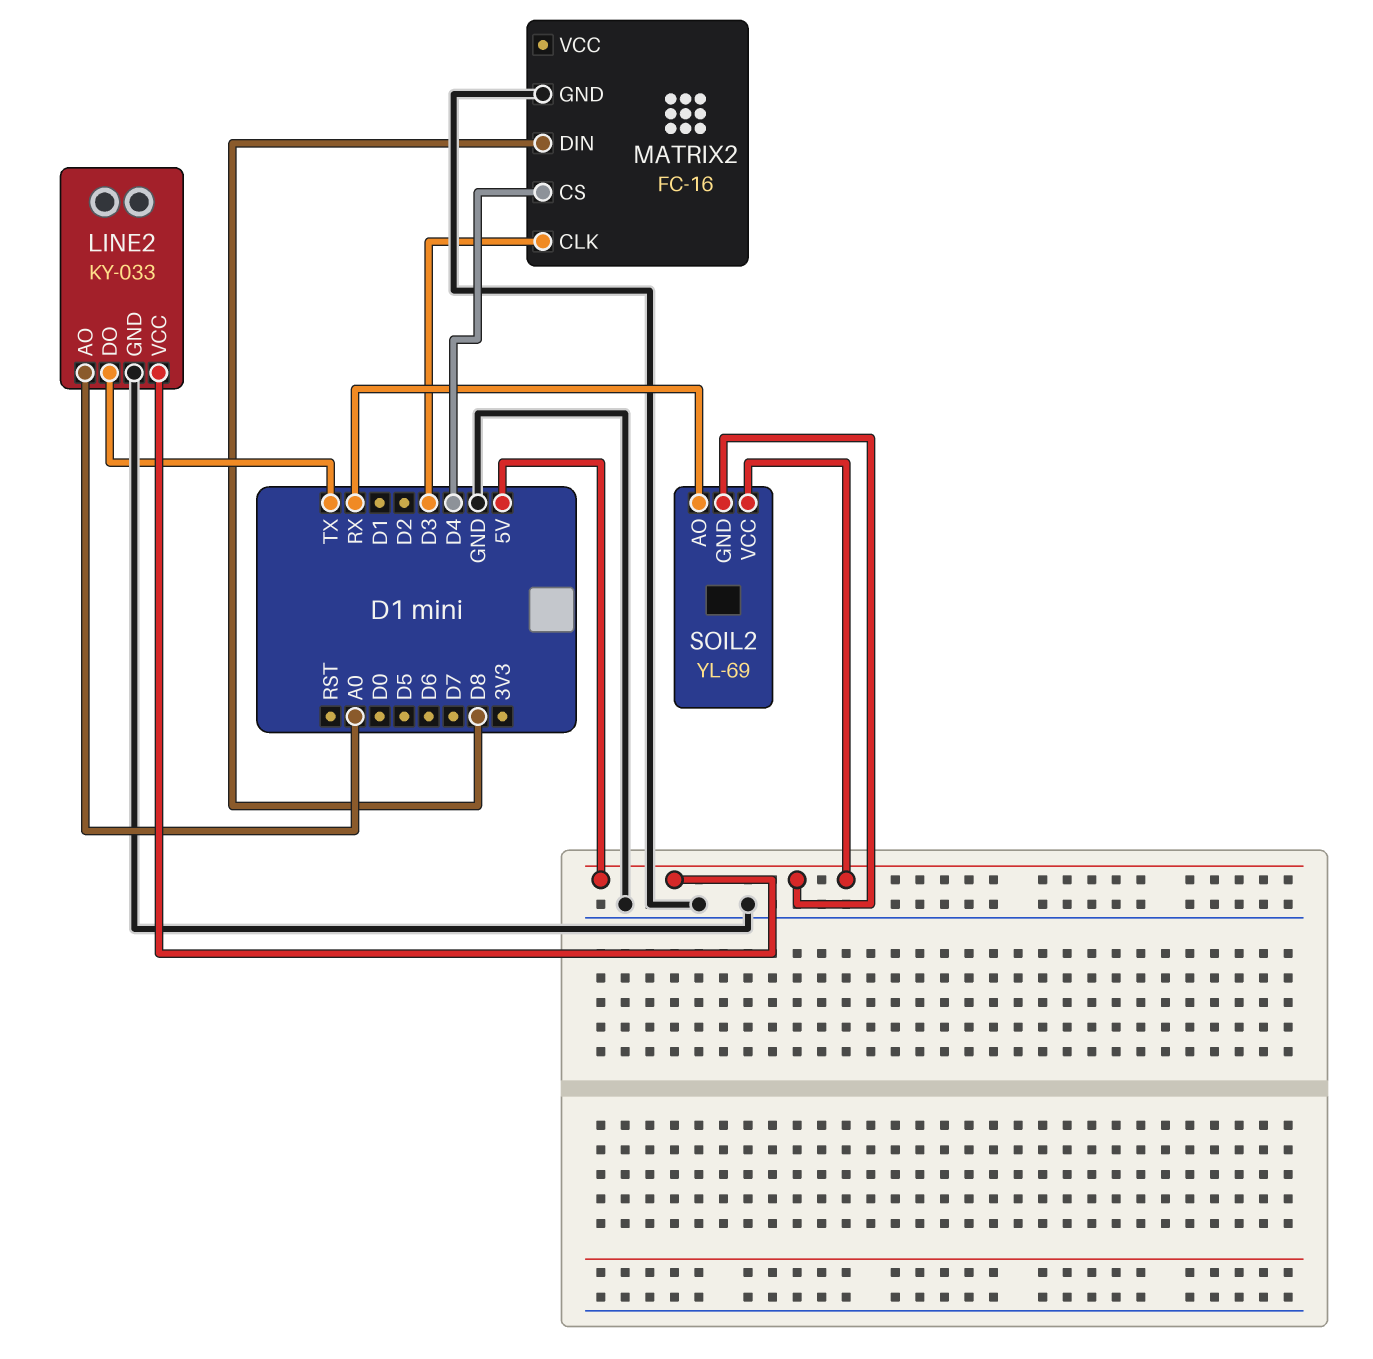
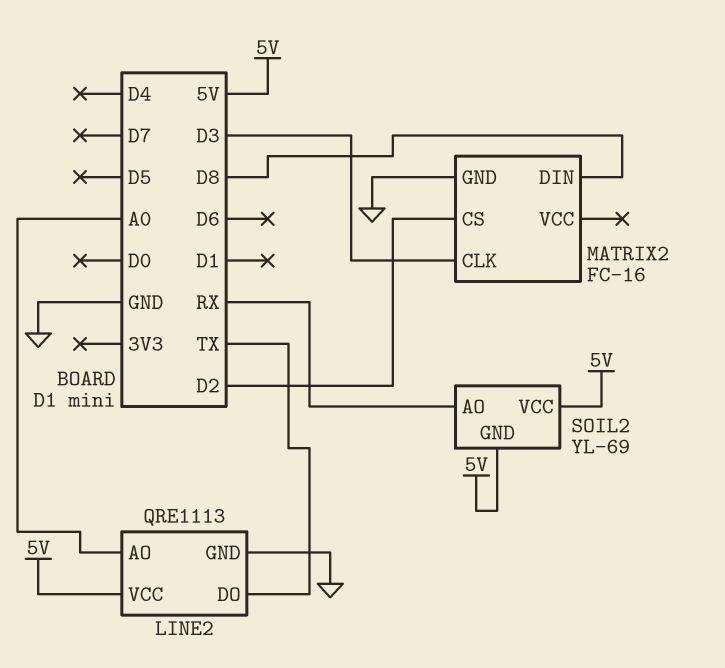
LINE2: KY-033 -> QRE1113
MATRIX2 pin CS: D4 -> D2

